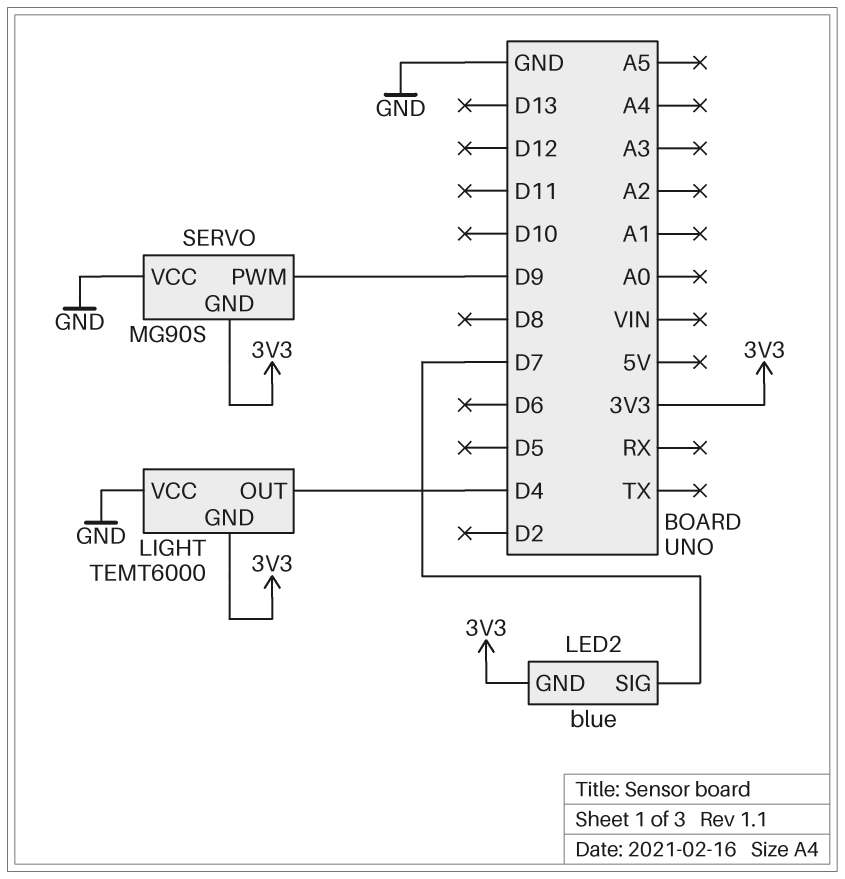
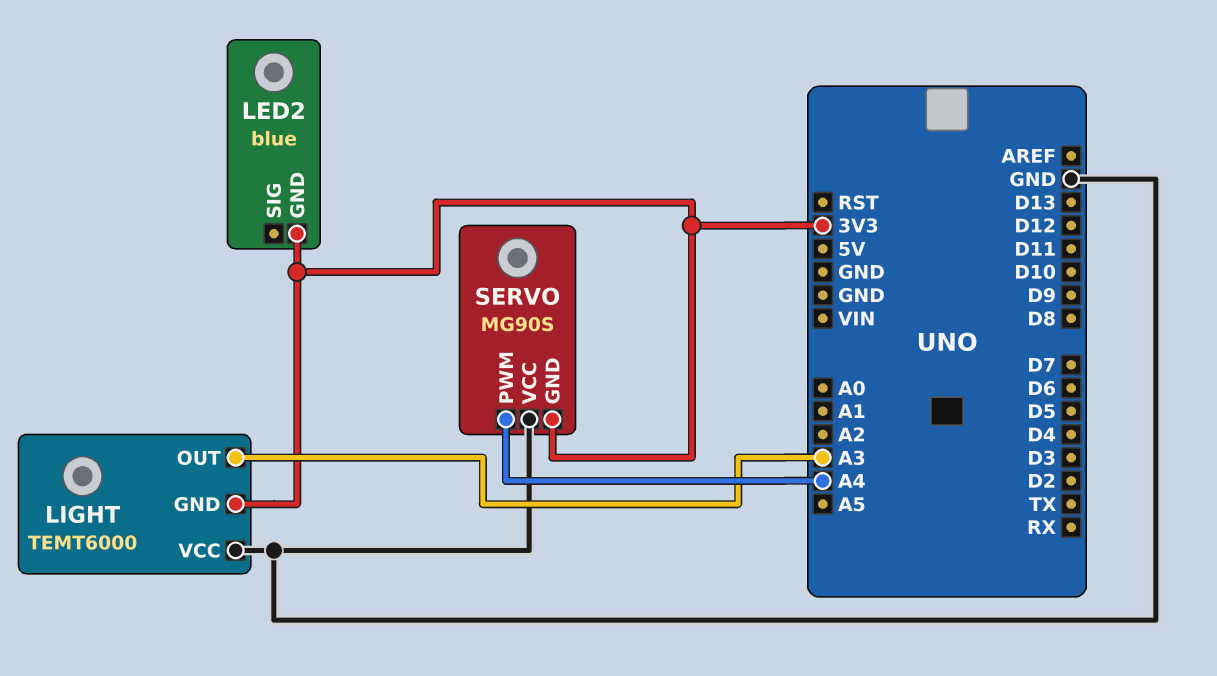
LED2 pin SIG: D7 -> none
LIGHT pin OUT: D4 -> A3
SERVO pin PWM: D9 -> A4

